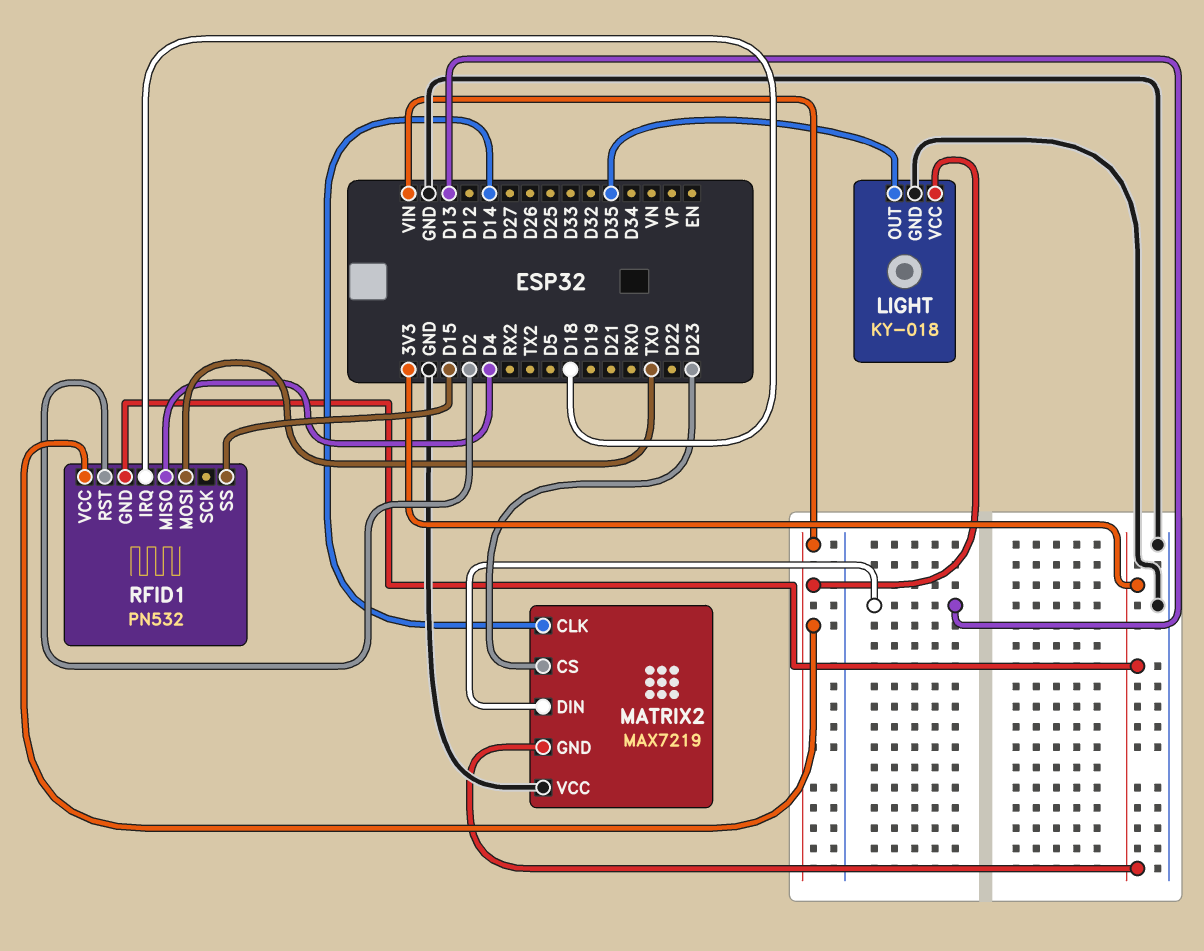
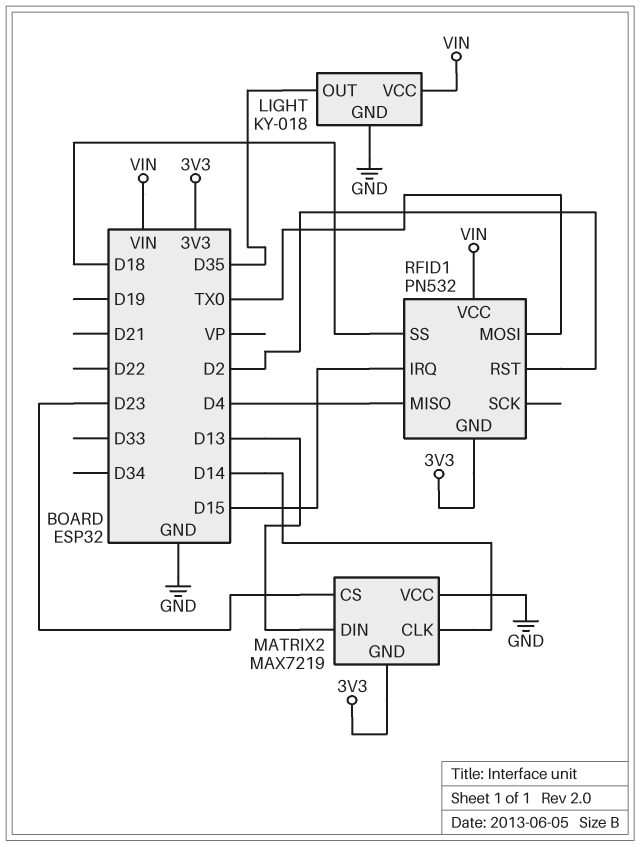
RFID1 pin IRQ: D18 -> D15
RFID1 pin SS: D15 -> D18

